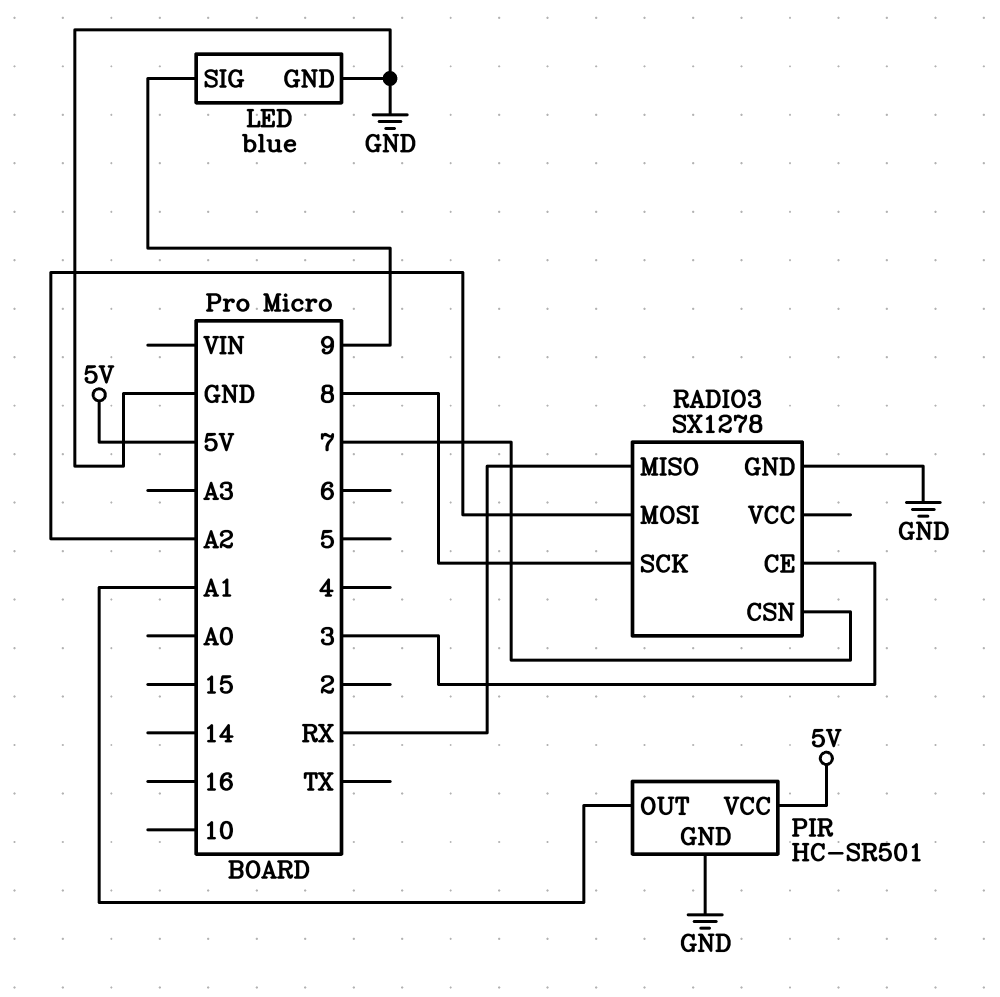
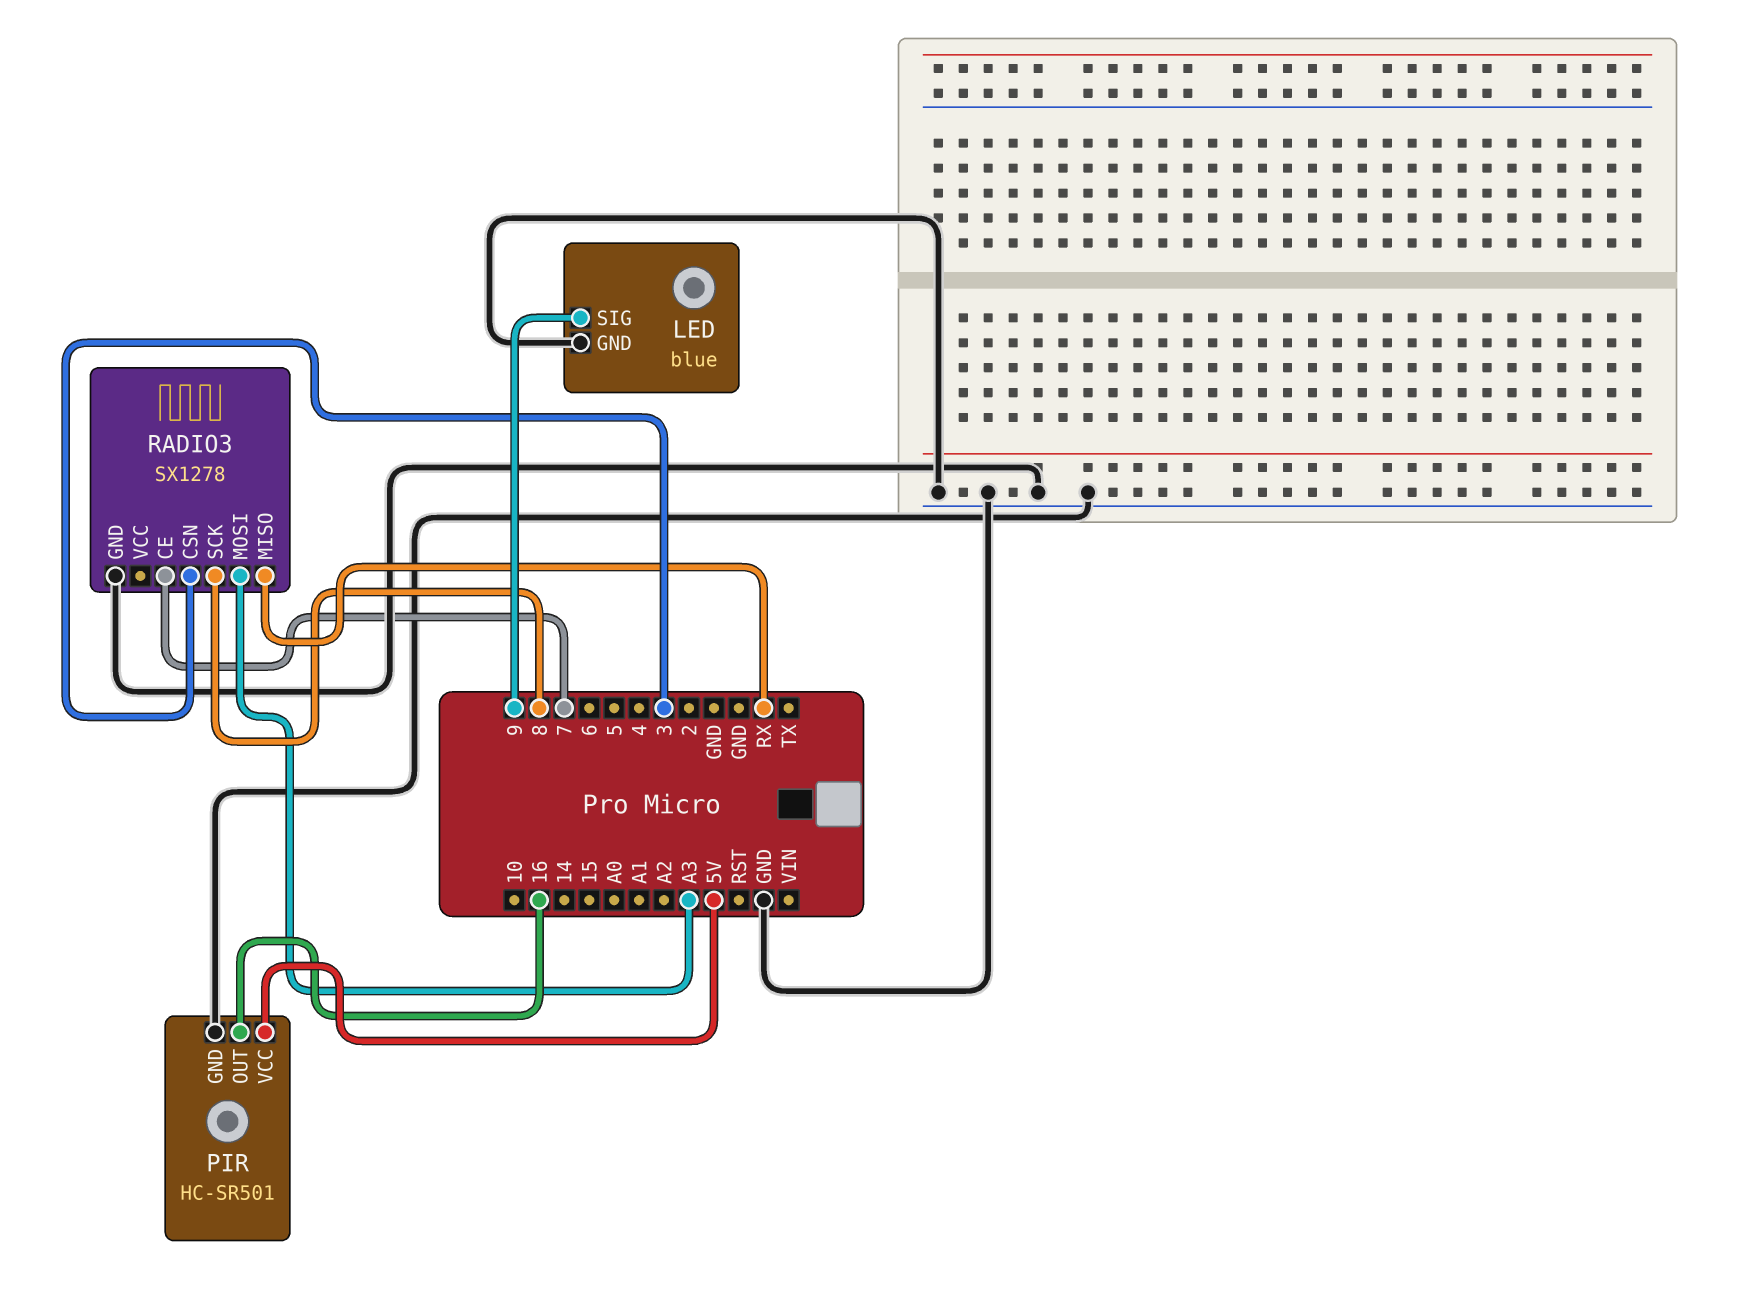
PIR pin OUT: A1 -> 16
RADIO3 pin CE: 3 -> 7
RADIO3 pin CSN: 7 -> 3
RADIO3 pin MOSI: A2 -> A3

